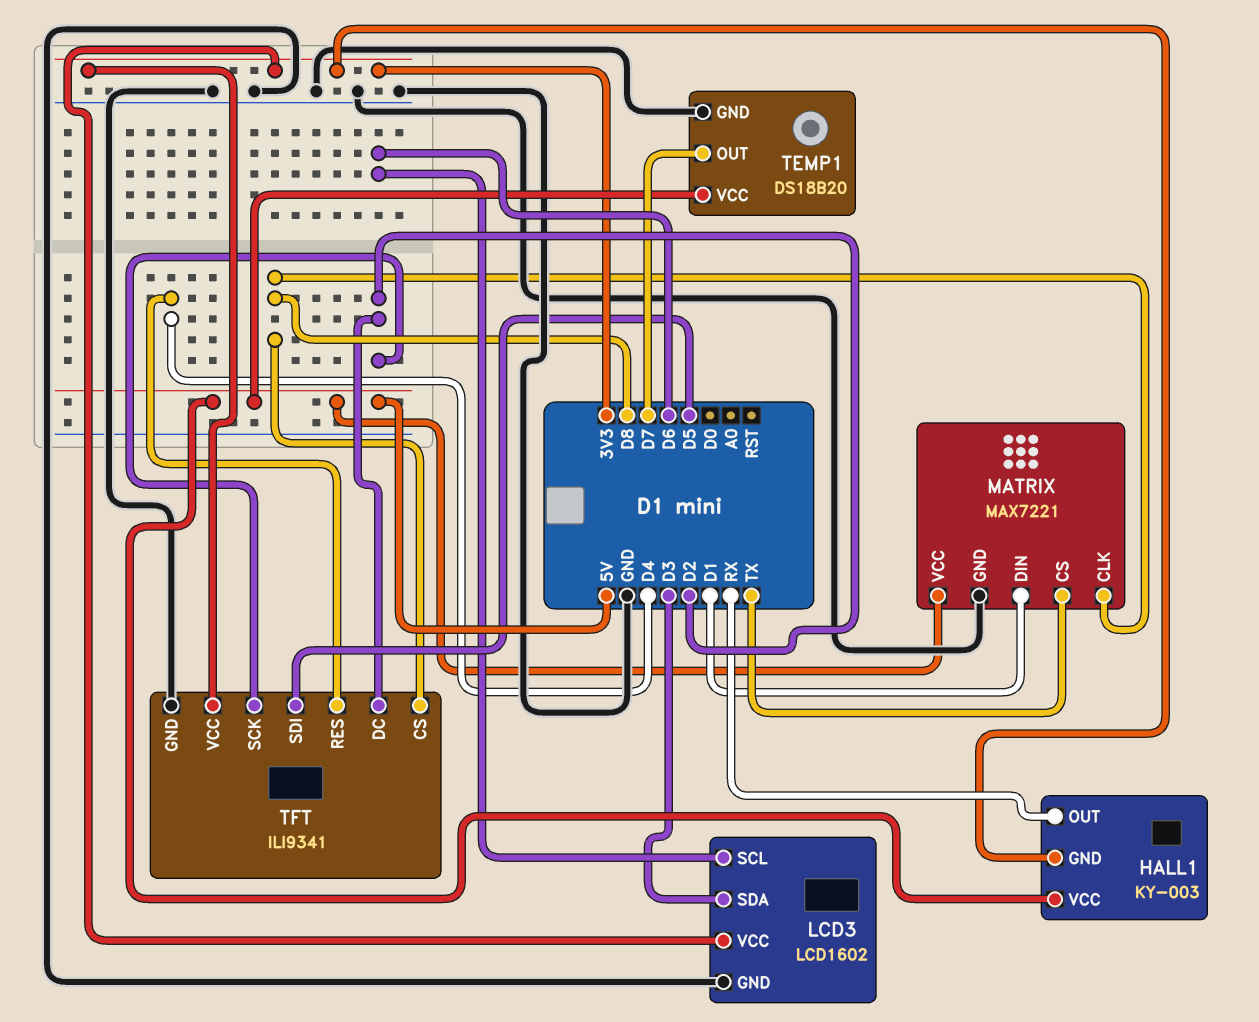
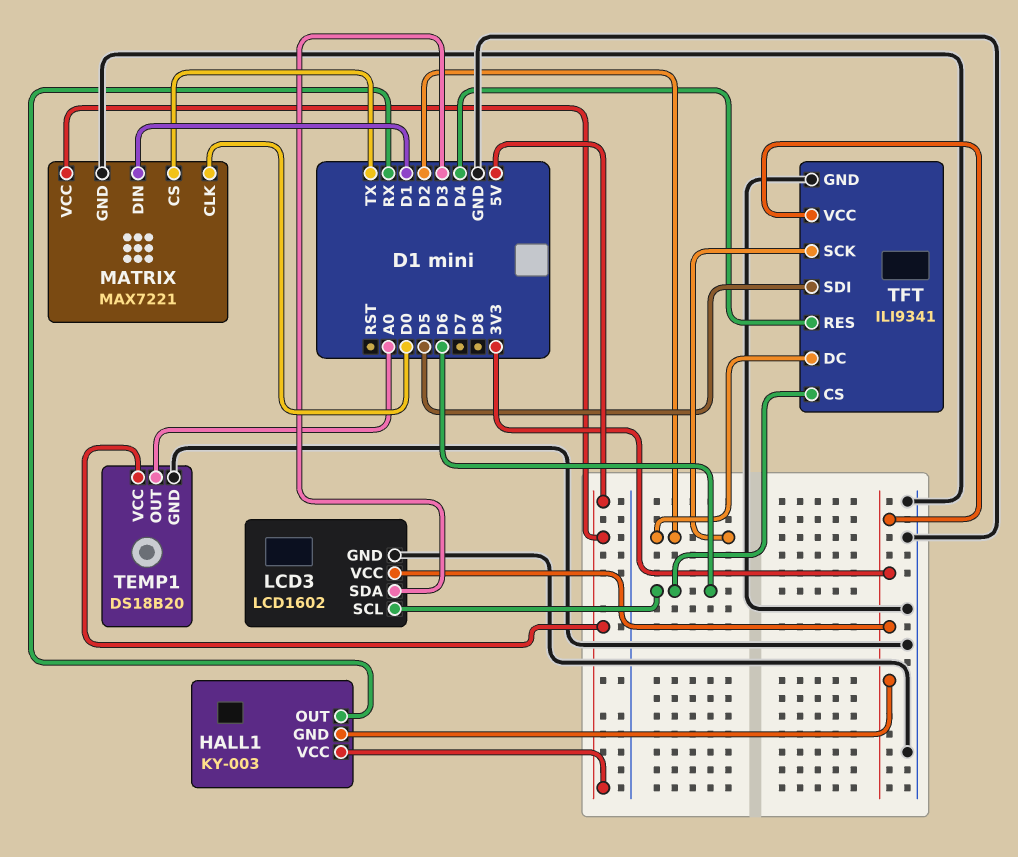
MATRIX pin CLK: D8 -> D0
TEMP1 pin OUT: D7 -> A0
TFT pin CS: D8 -> D6

